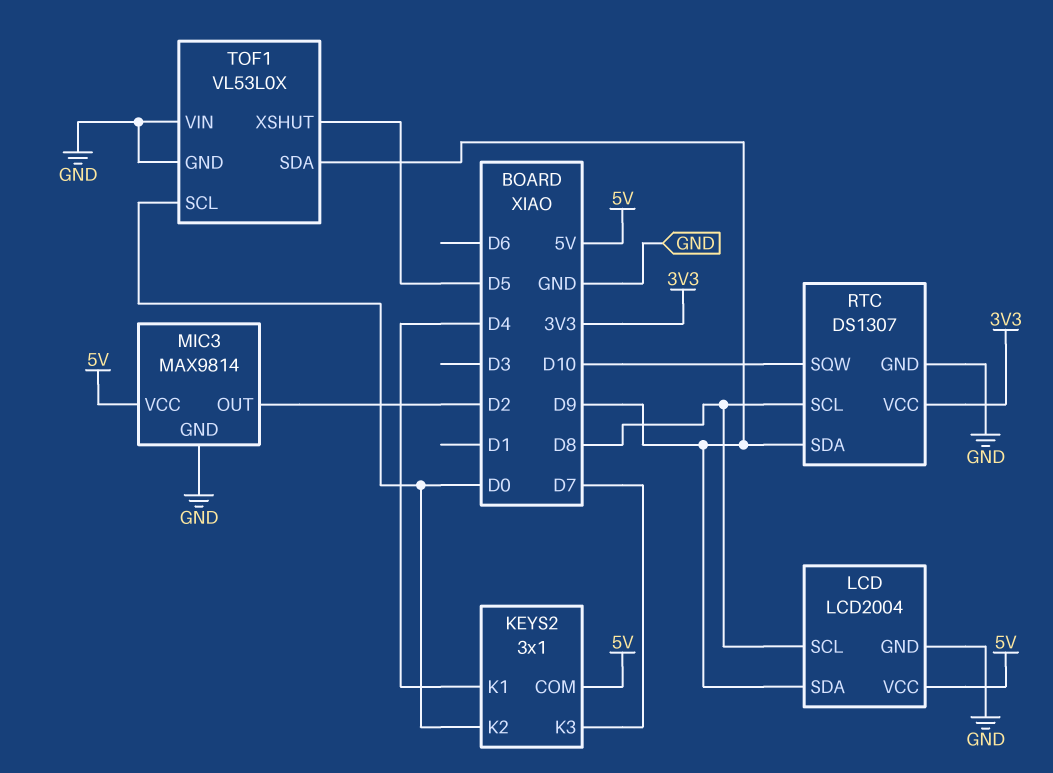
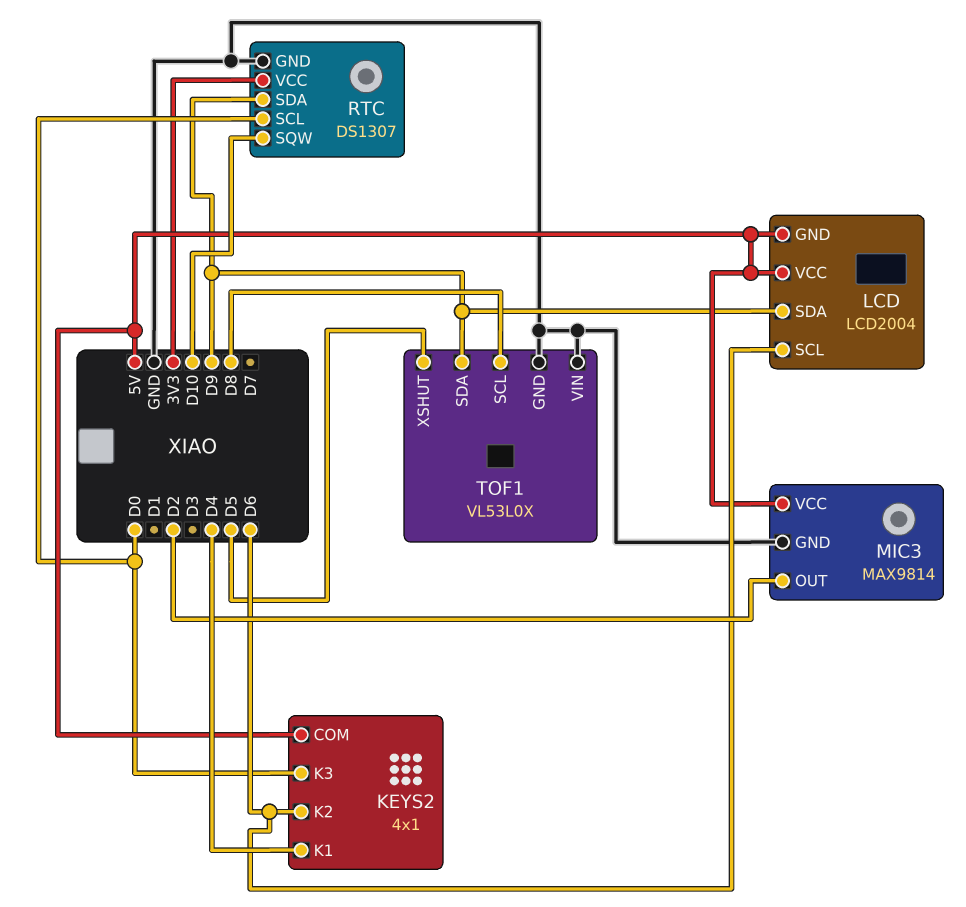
KEYS2: 3x1 -> 4x1
KEYS2 pin K2: D0 -> D6
KEYS2 pin K3: D7 -> D0
LCD pin GND: GND -> 5V
LCD pin SCL: D8 -> D6
RTC pin SCL: D8 -> D0
TOF1 pin SCL: D0 -> D8

